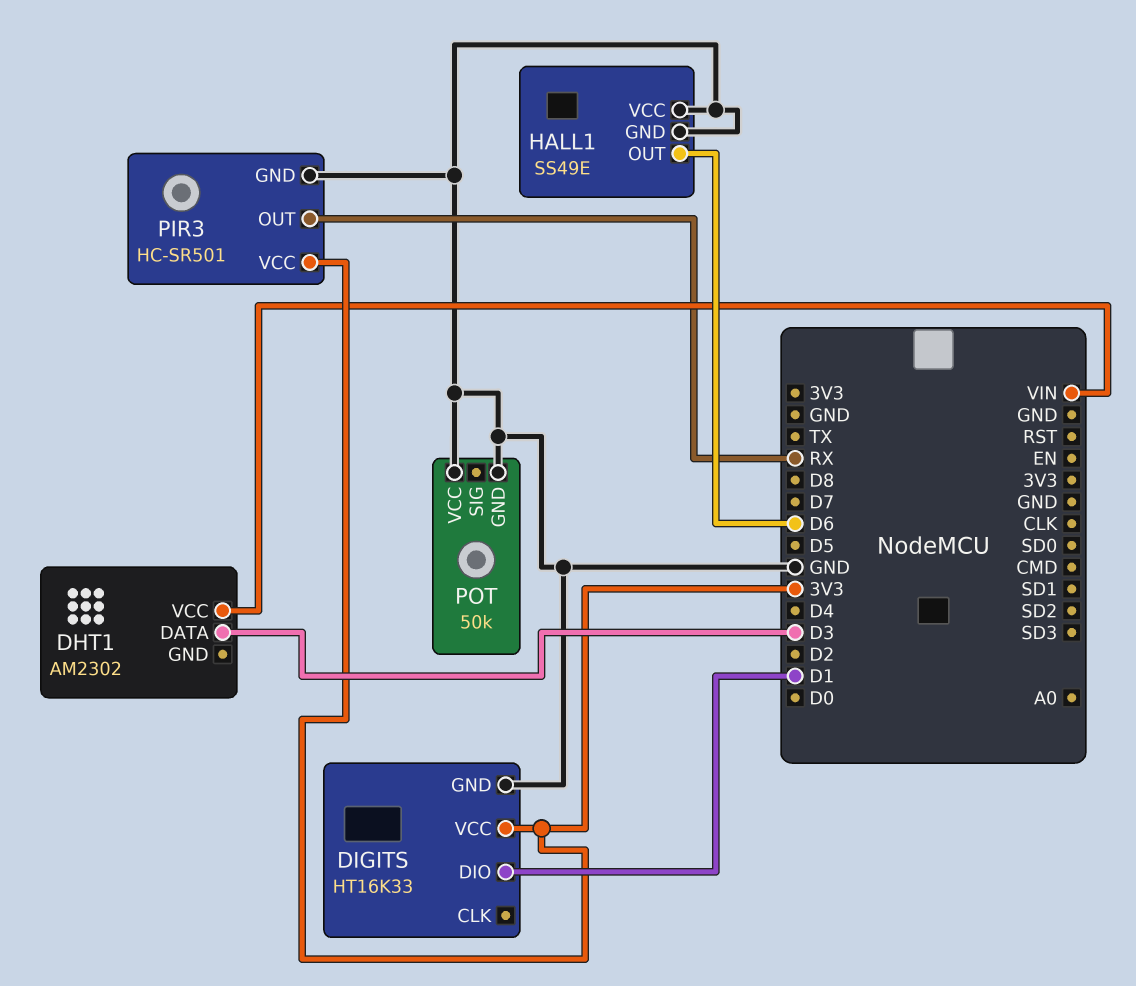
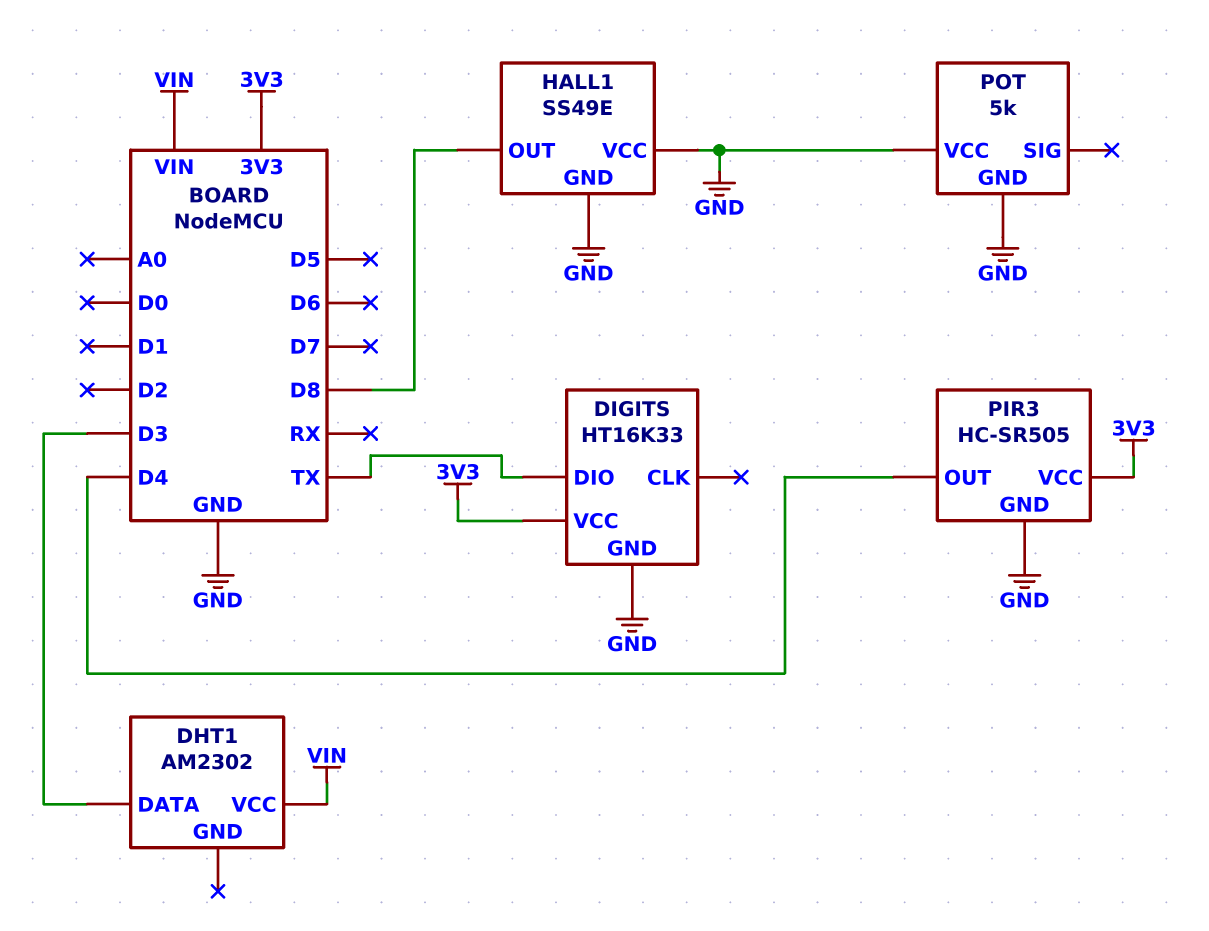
DIGITS pin DIO: D1 -> TX
HALL1 pin OUT: D6 -> D8
PIR3: HC-SR501 -> HC-SR505
PIR3 pin OUT: RX -> D4
POT: 50k -> 5k

